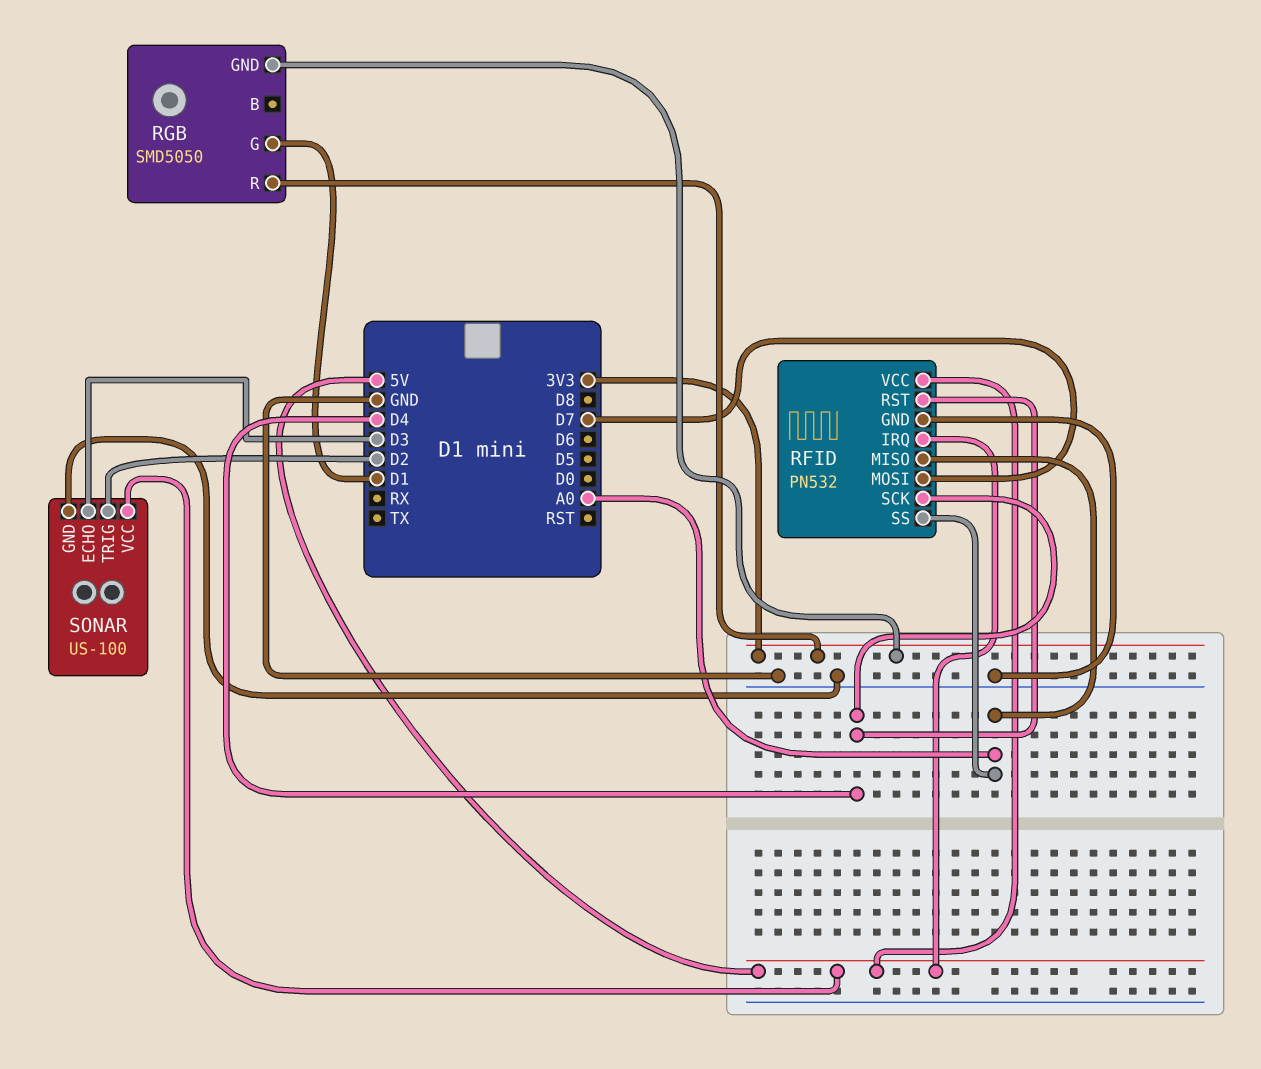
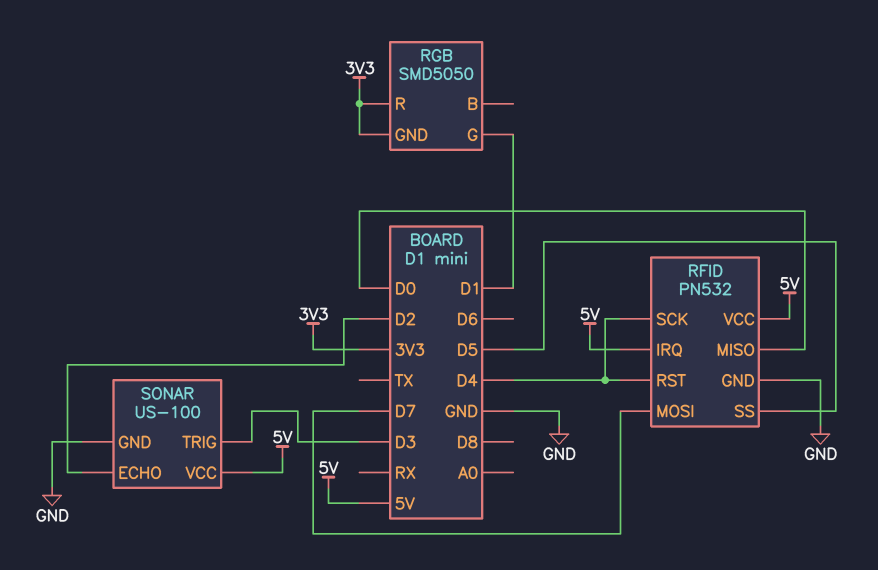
RFID pin MISO: A0 -> D0
RFID pin SS: A0 -> D5
SONAR pin ECHO: D3 -> D2
SONAR pin TRIG: D2 -> D3

